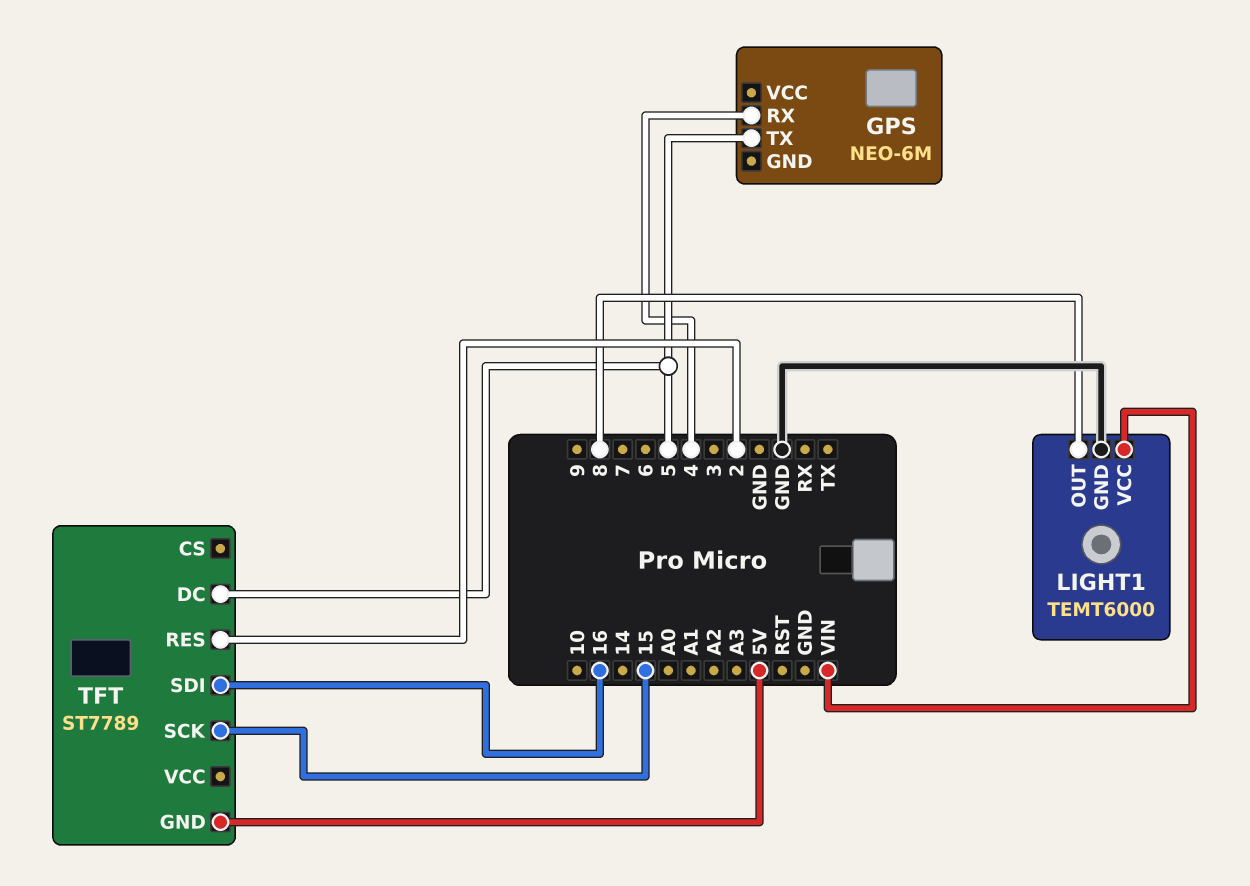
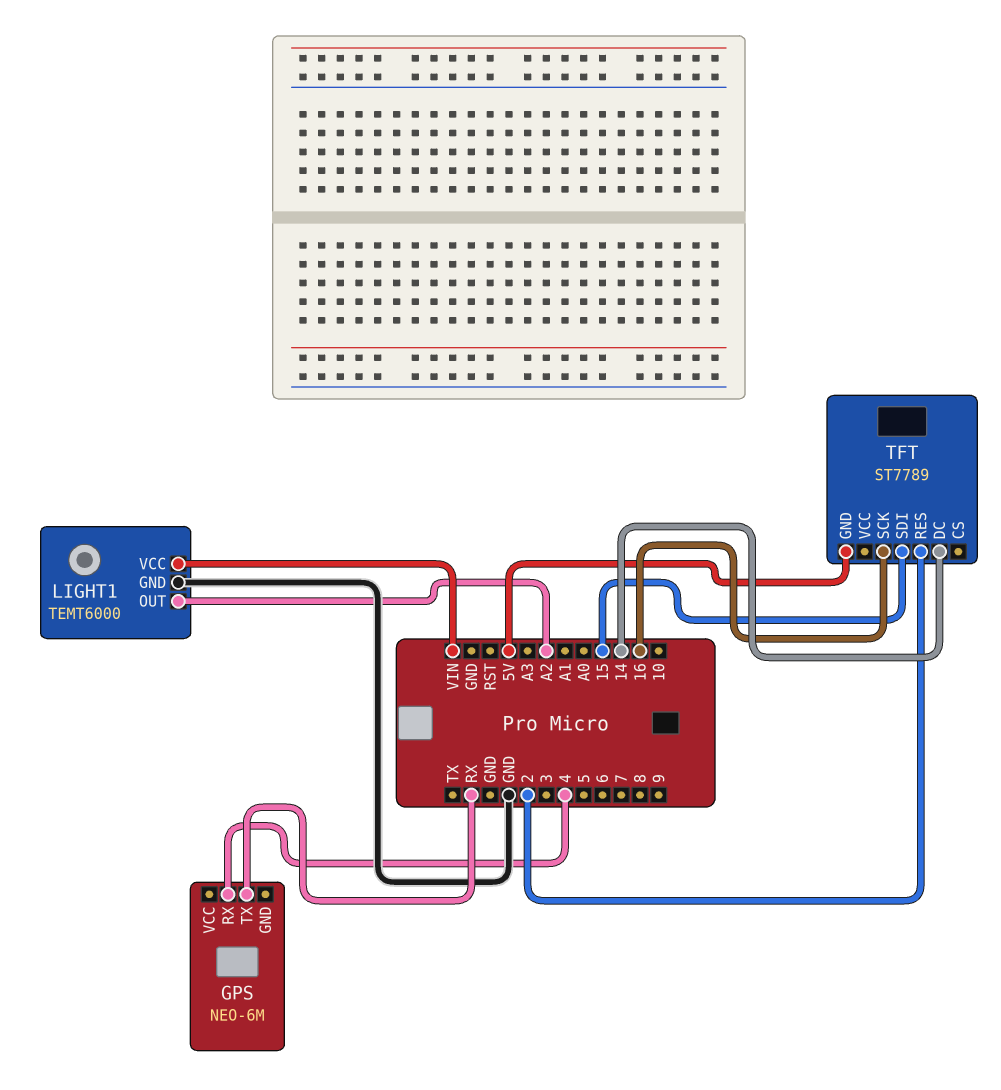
GPS pin TX: 5 -> RX
LIGHT1 pin OUT: 8 -> A2
TFT pin DC: 5 -> 14
TFT pin SCK: 15 -> 16
TFT pin SDI: 16 -> 15

